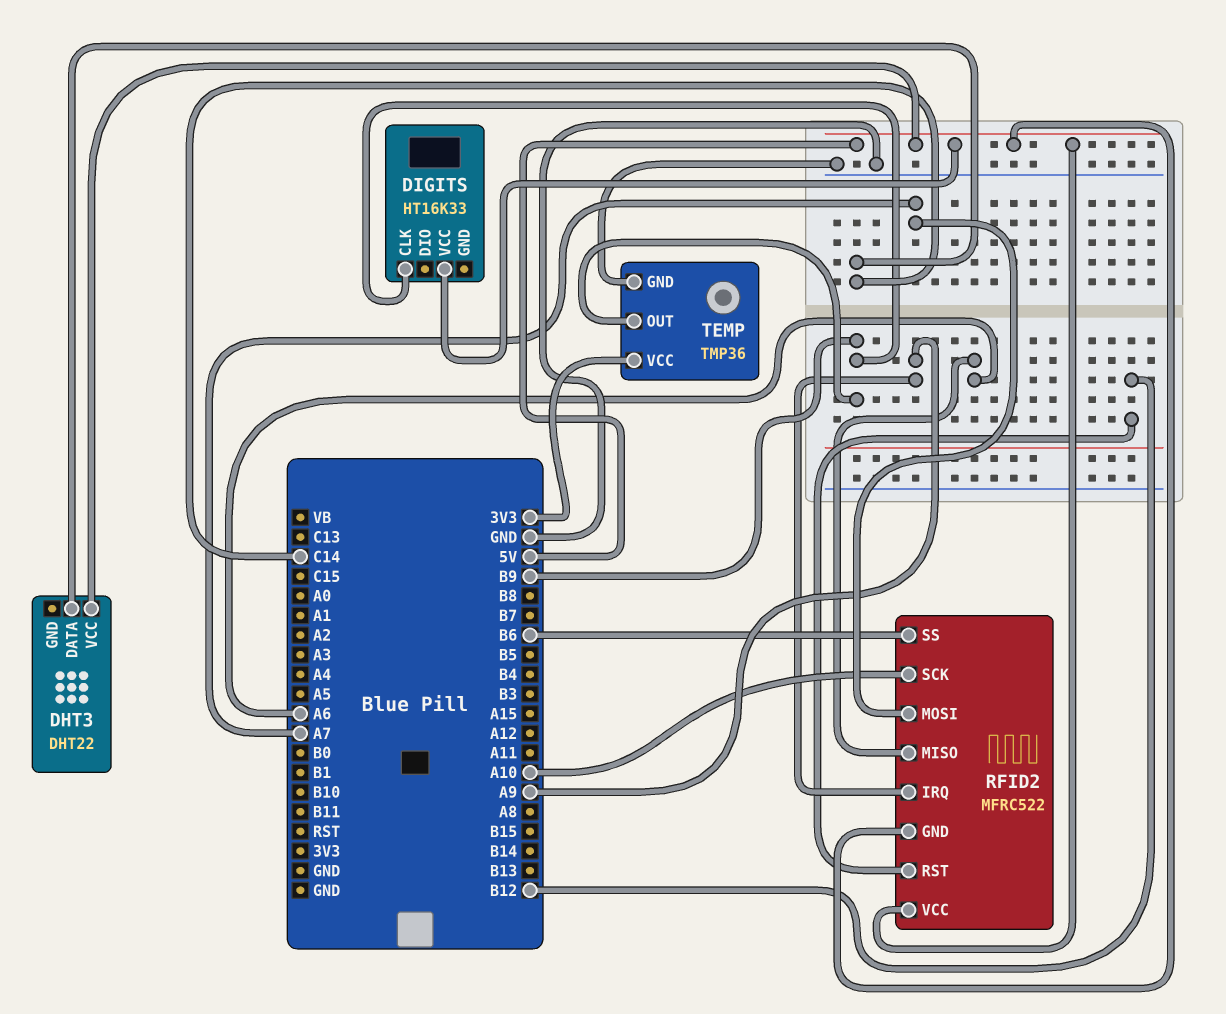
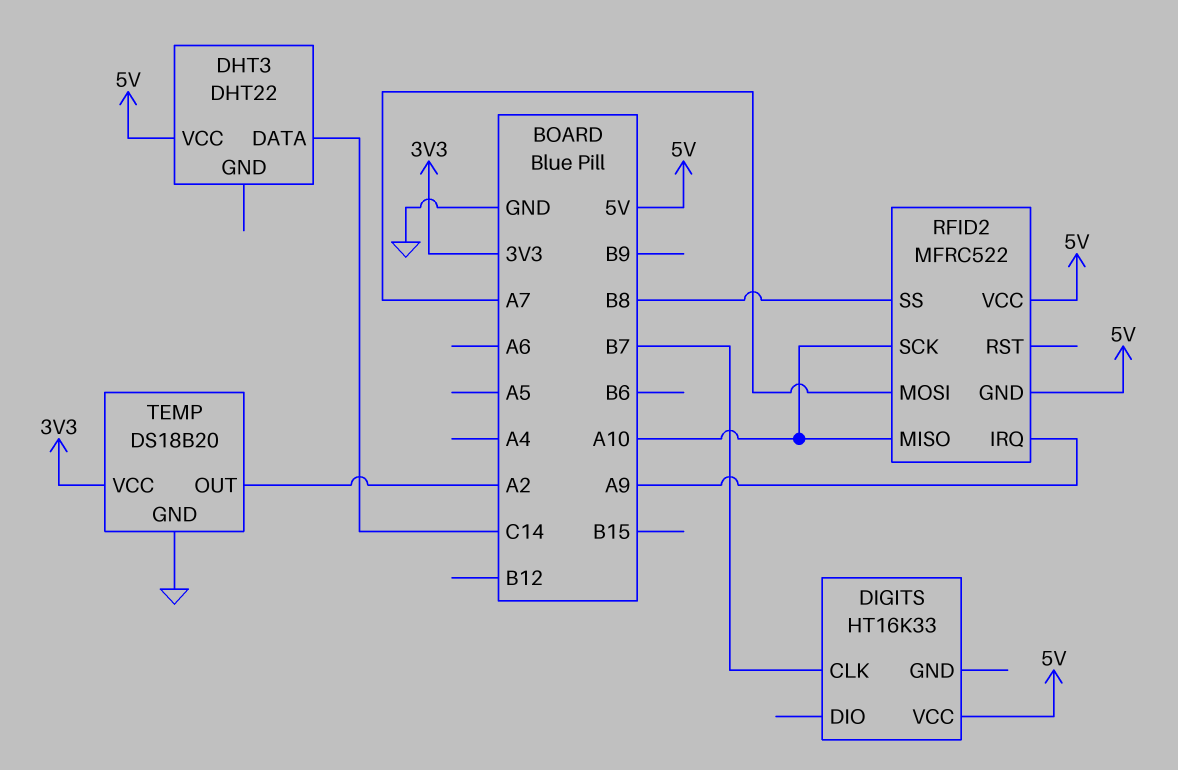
DIGITS pin CLK: B9 -> B7
RFID2 pin MISO: A6 -> A10
RFID2 pin RST: B12 -> none
RFID2 pin SS: B6 -> B8
TEMP: TMP36 -> DS18B20
TEMP pin OUT: B9 -> A2

